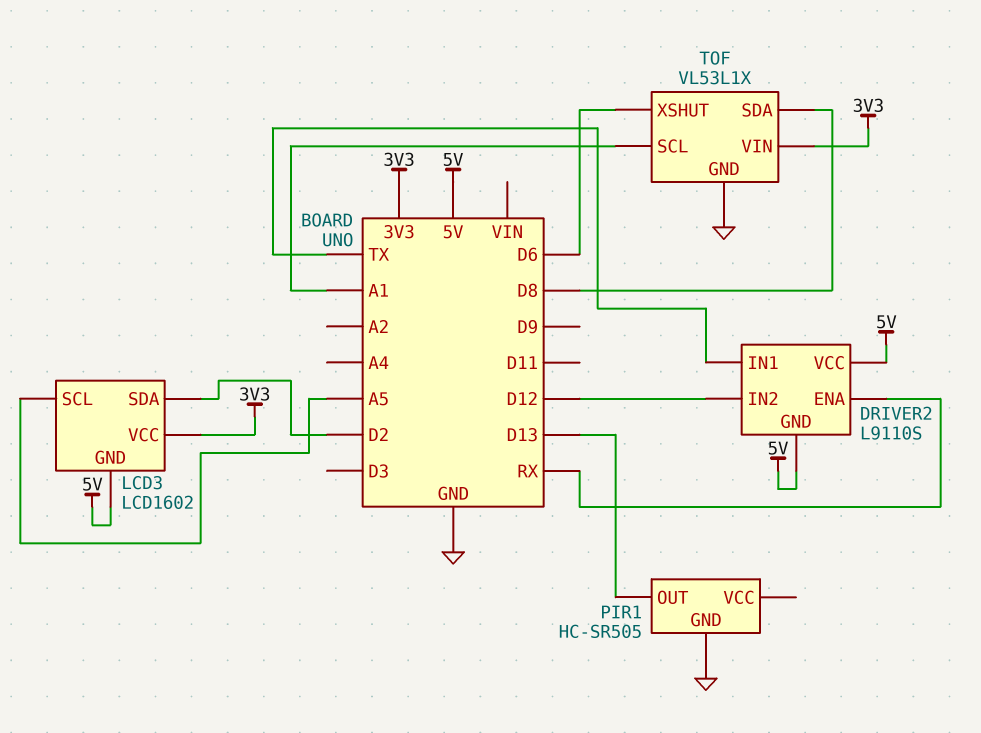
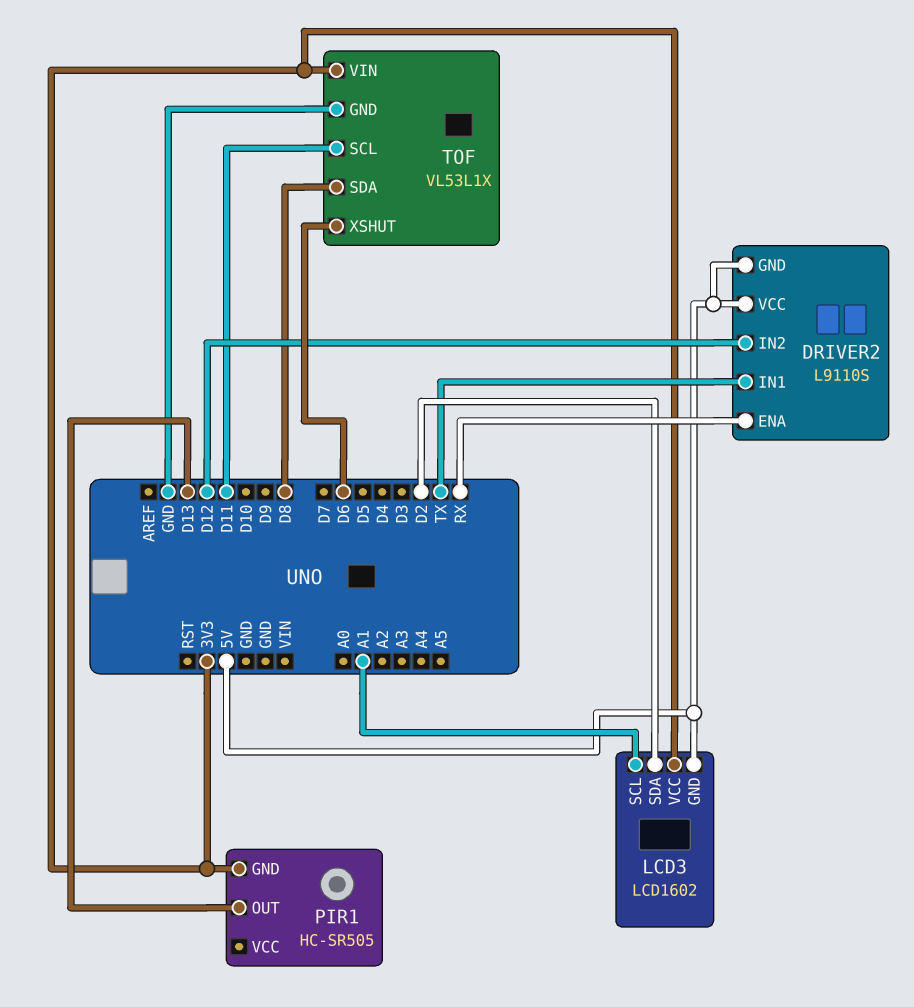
LCD3 pin SCL: A5 -> A1
PIR1 pin GND: GND -> 3V3
TOF pin SCL: A1 -> D11

